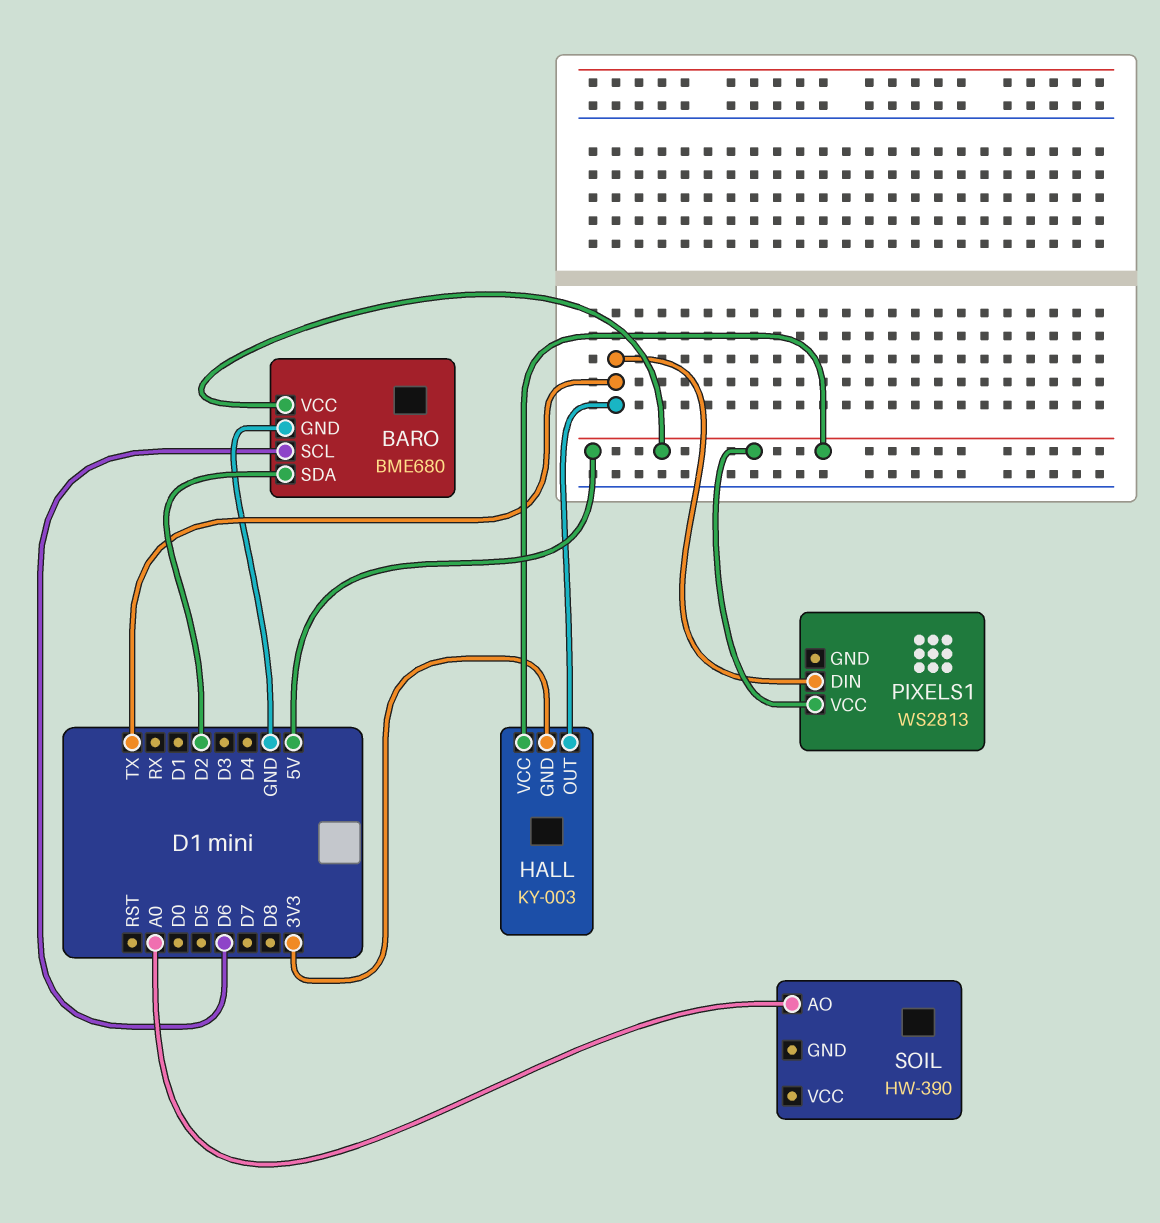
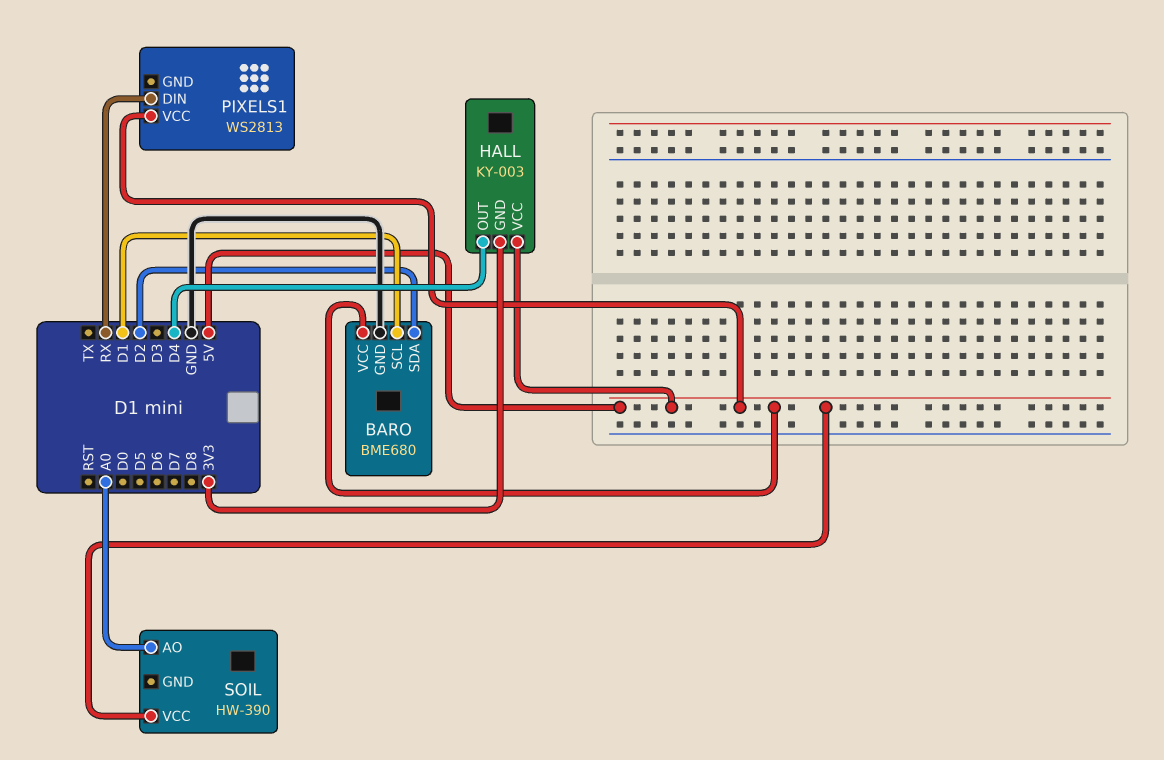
BARO pin SCL: D6 -> D1
HALL pin OUT: TX -> D4
PIXELS1 pin DIN: TX -> RX
SOIL pin VCC: none -> 5V

